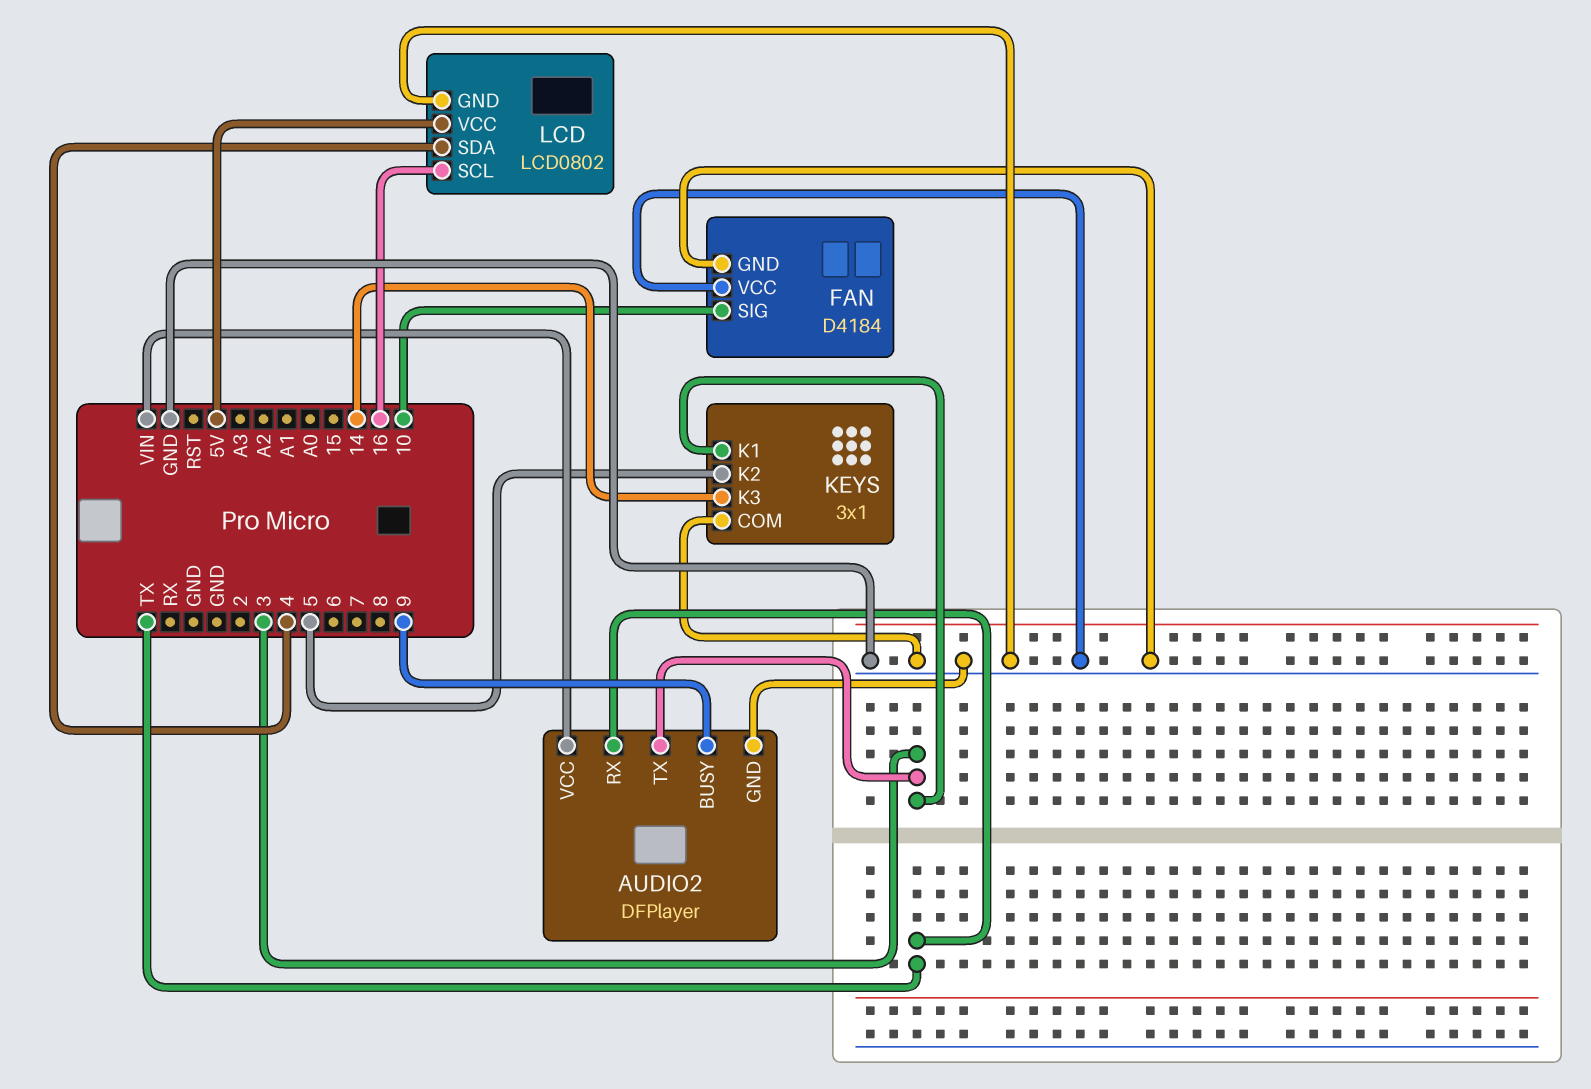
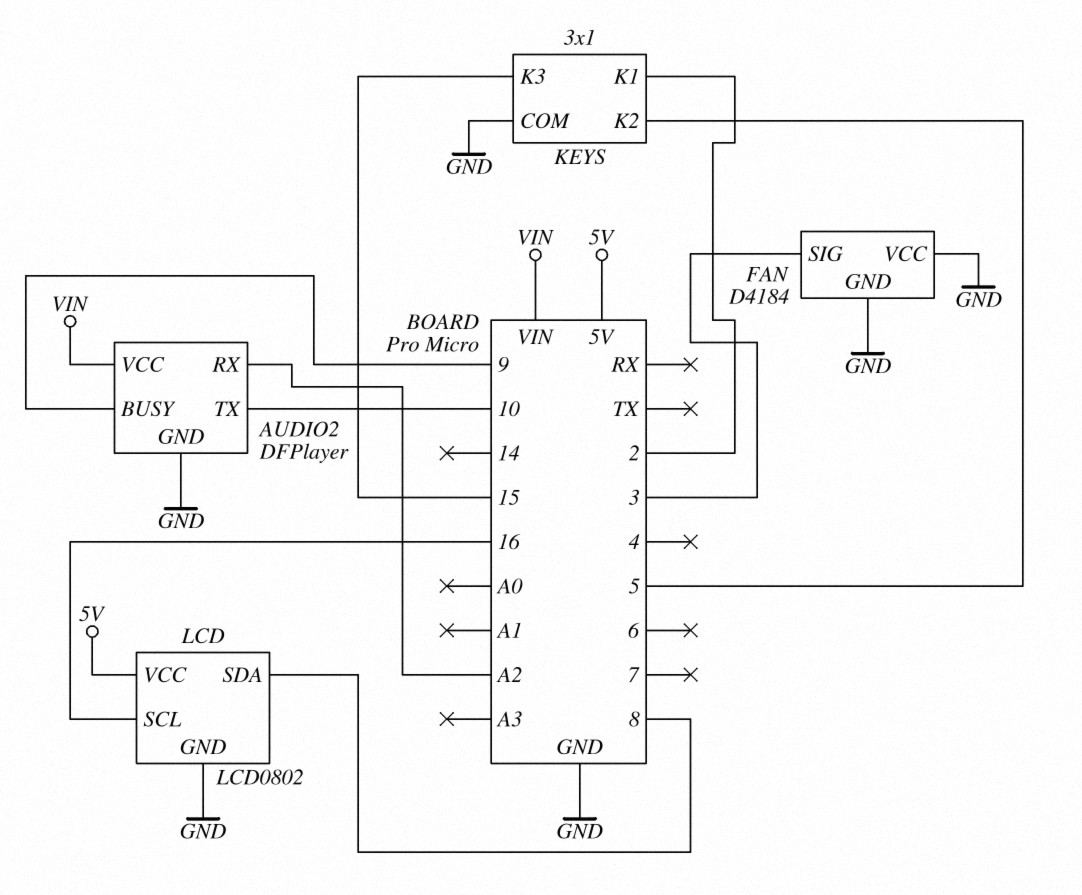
AUDIO2 pin RX: TX -> A2
AUDIO2 pin TX: 3 -> 10
FAN pin SIG: 10 -> 3
KEYS pin K1: 3 -> 2
KEYS pin K3: 14 -> 15
LCD pin SDA: 4 -> 8

